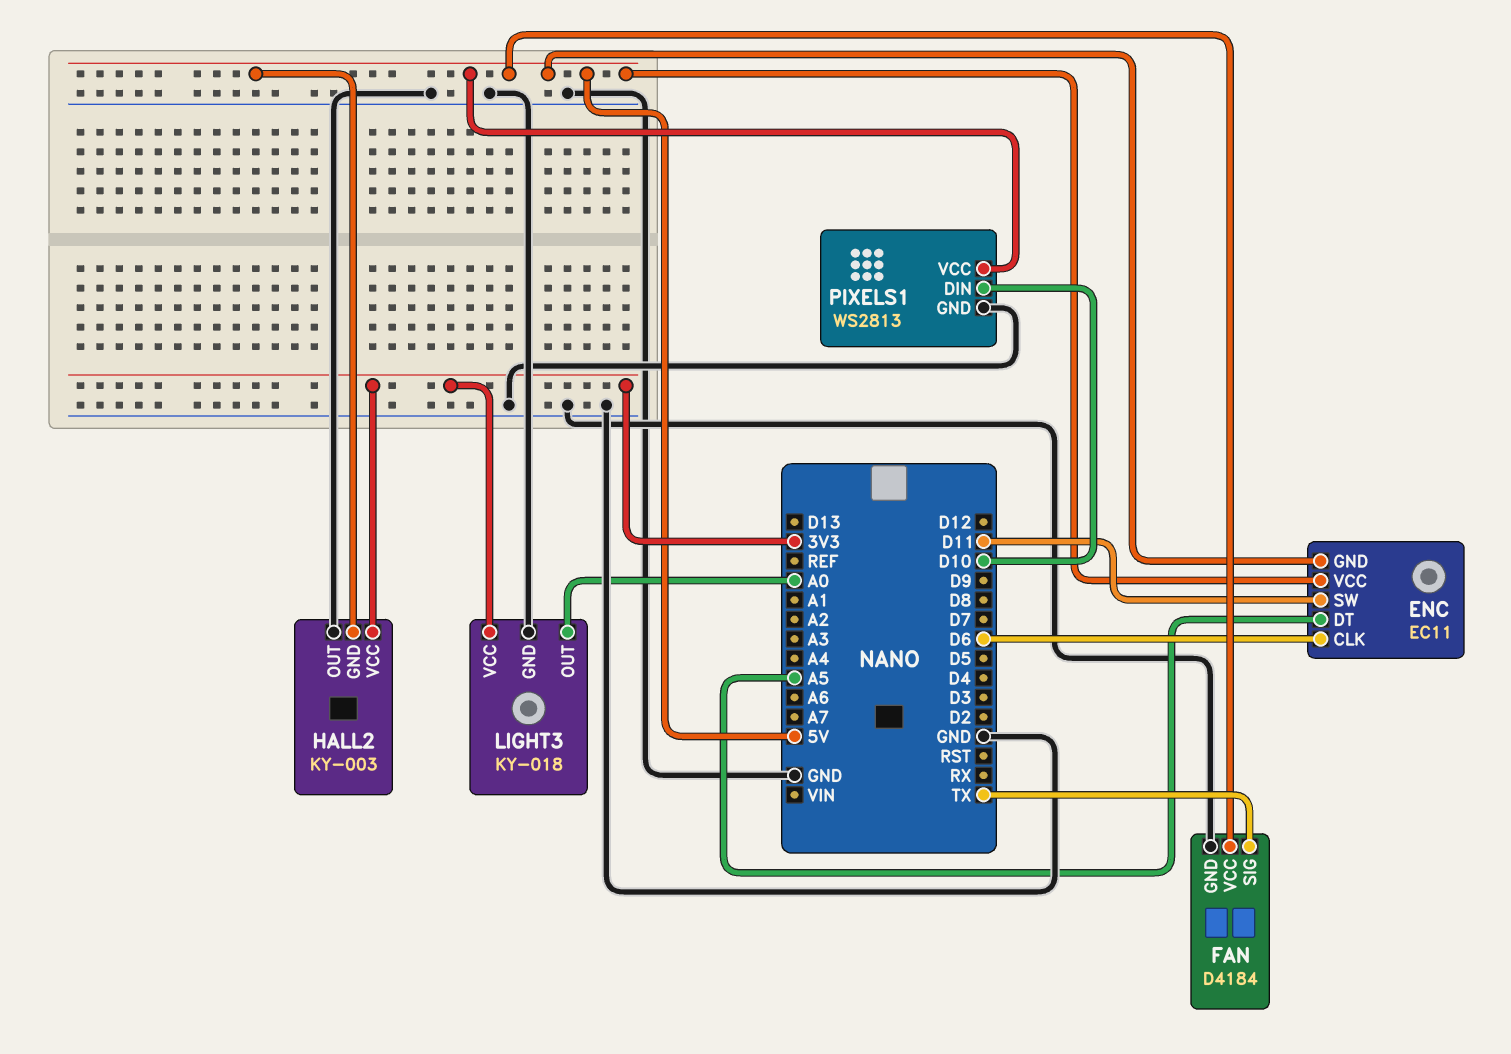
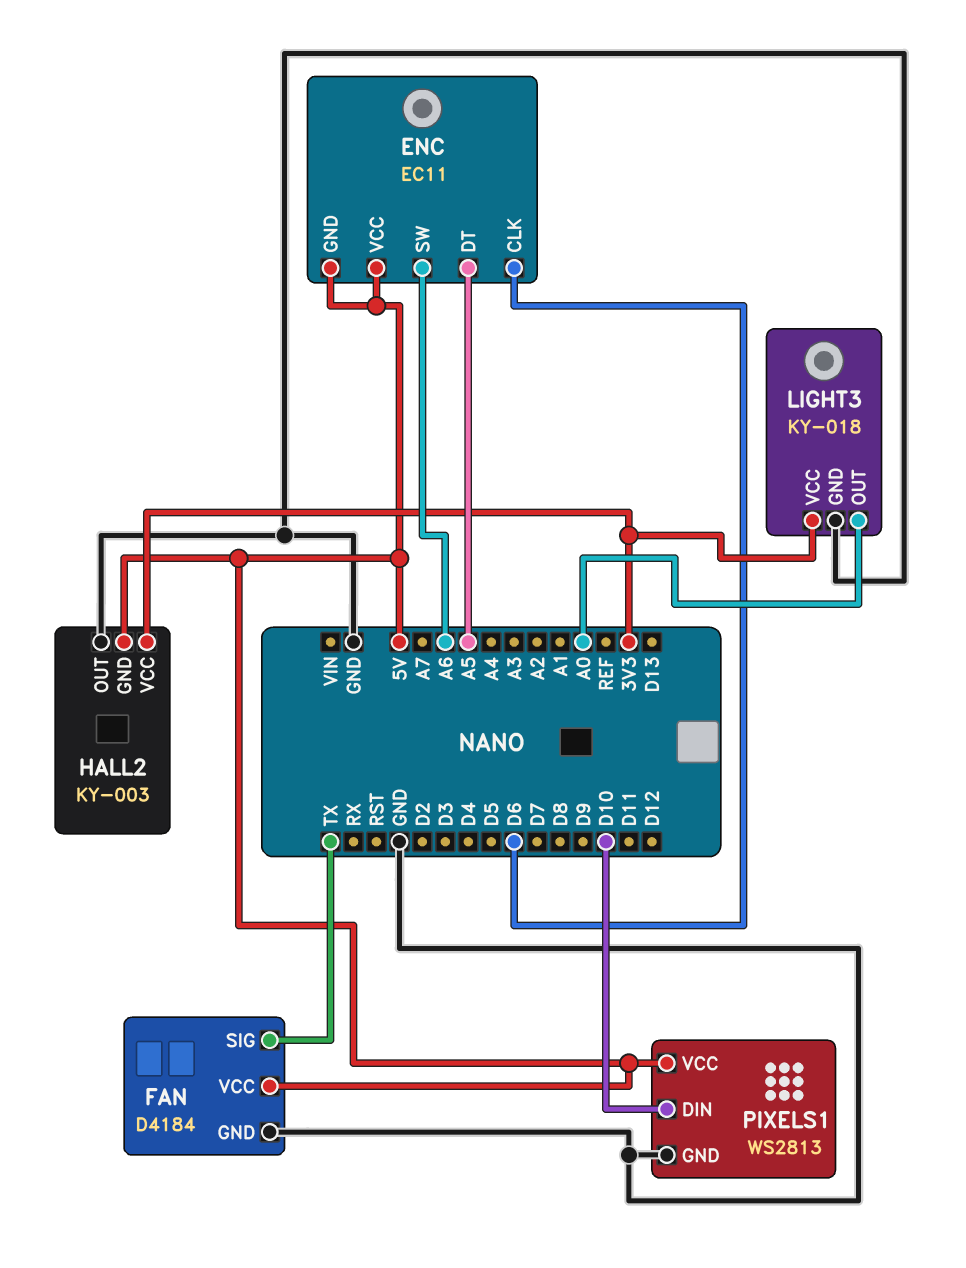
ENC pin SW: D11 -> A6

